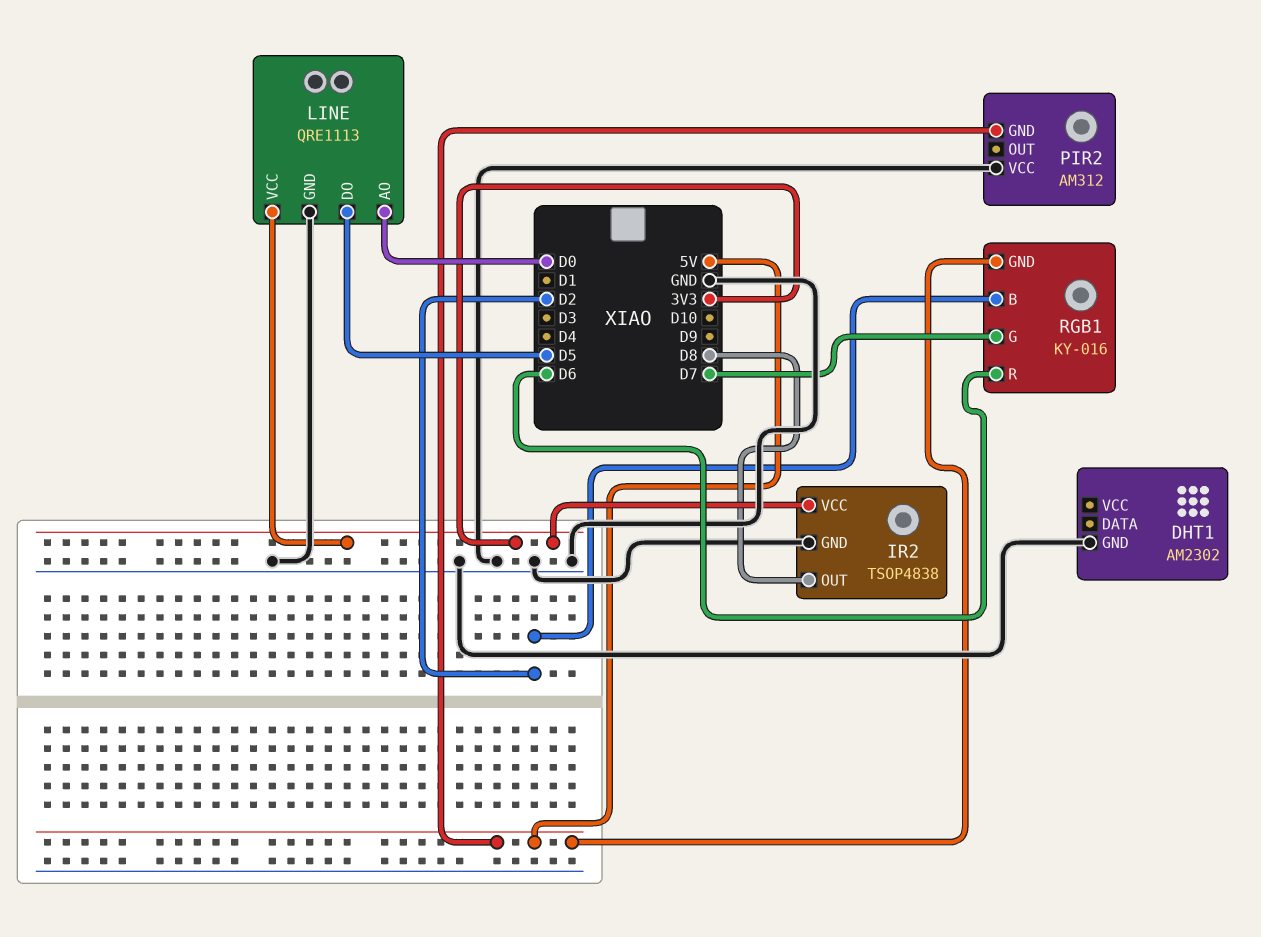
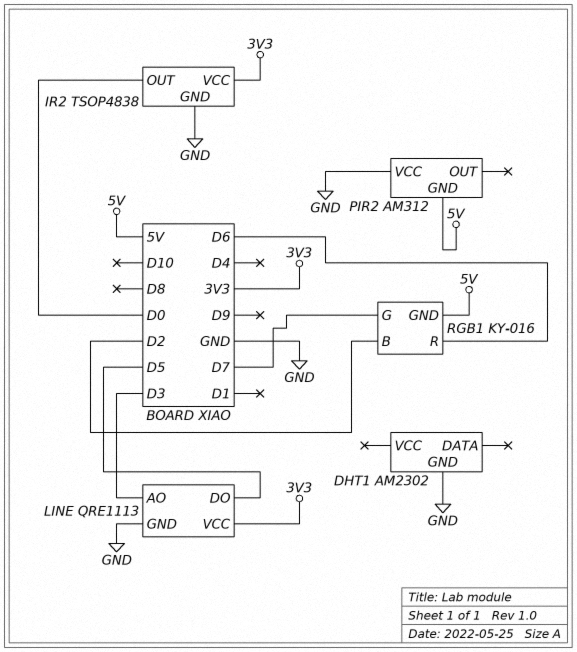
IR2 pin OUT: D8 -> D0
LINE pin AO: D0 -> D3

